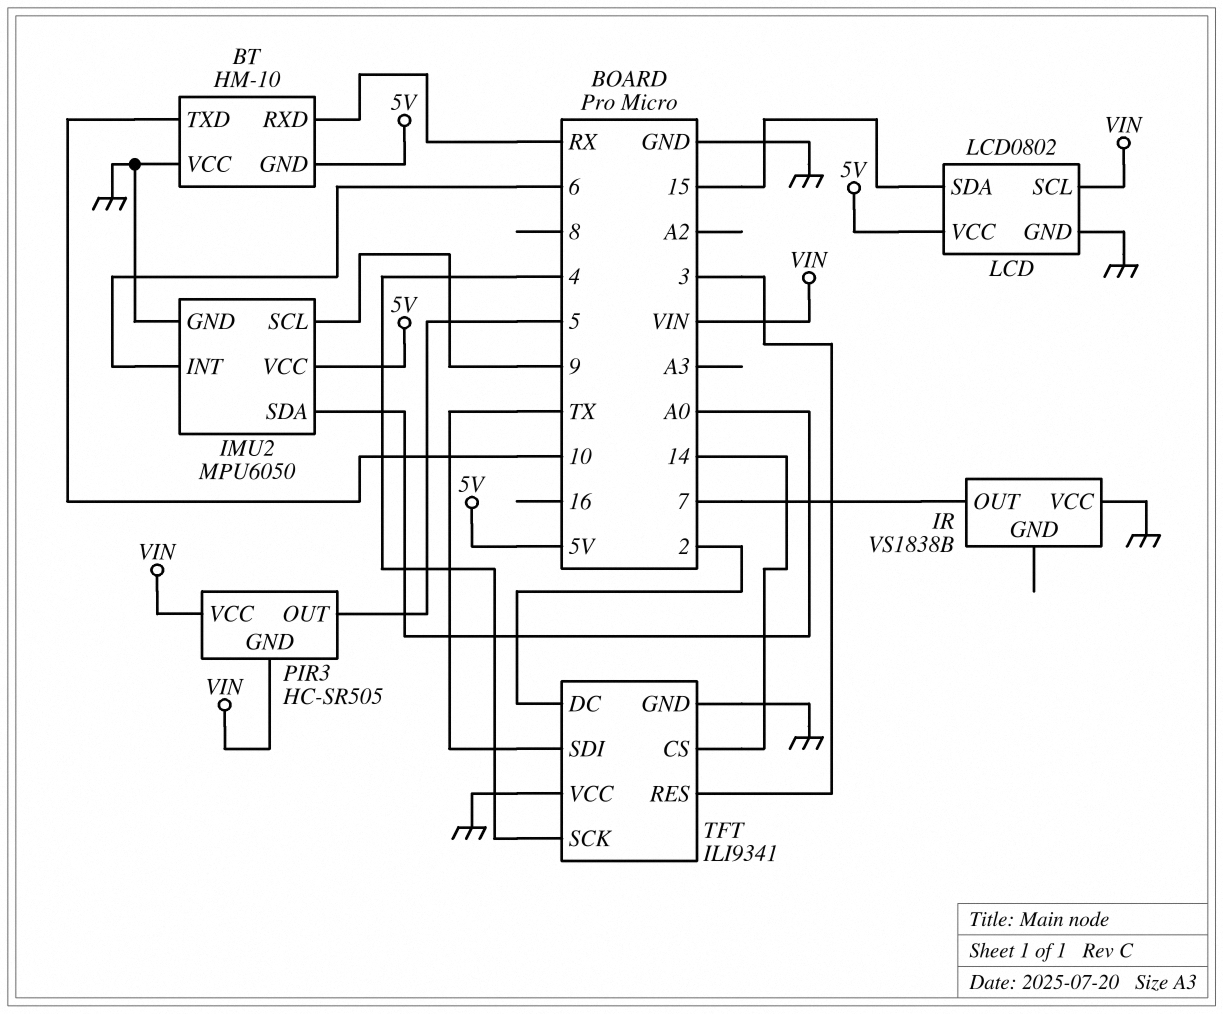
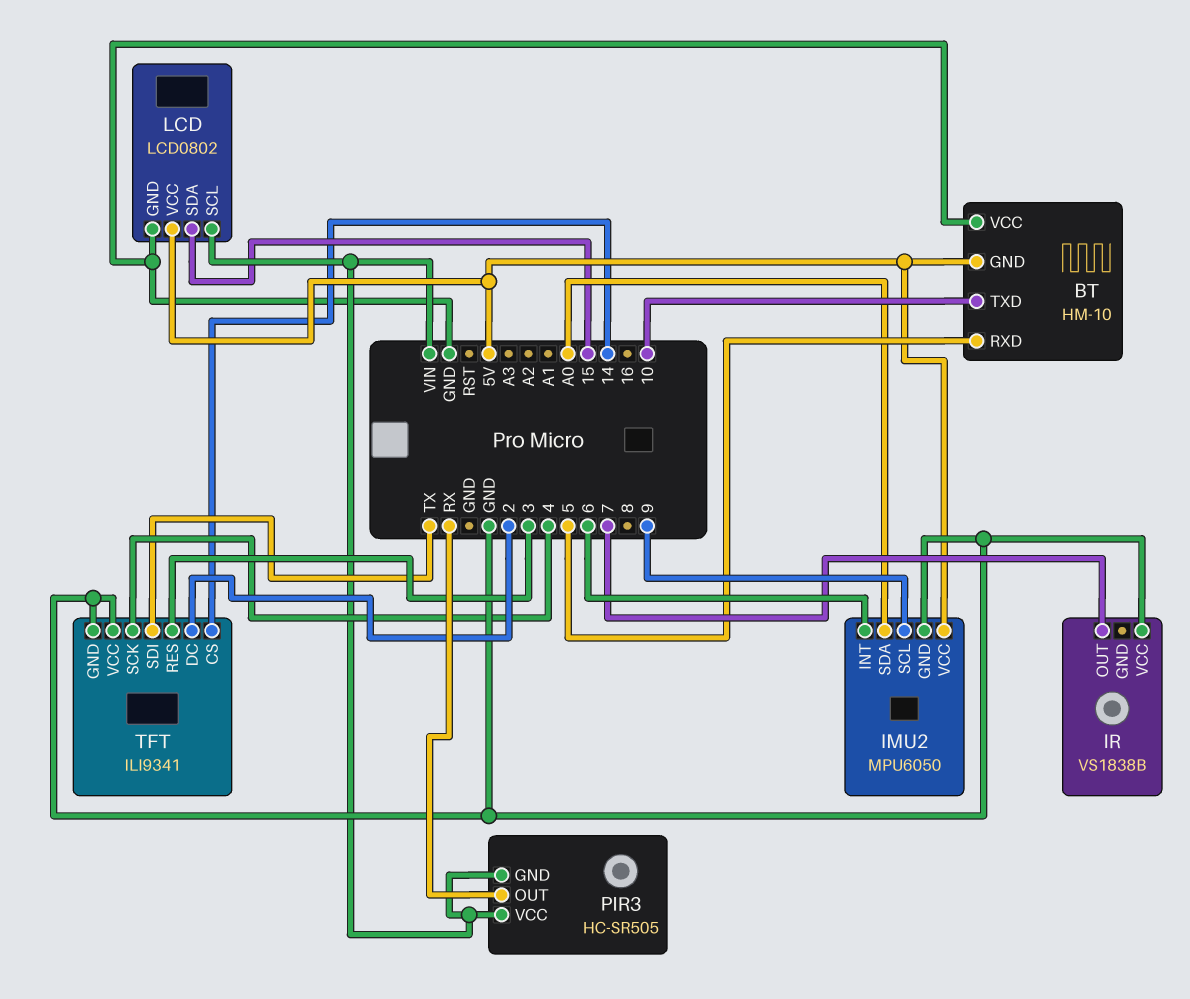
BT pin RXD: RX -> 5
PIR3 pin OUT: 5 -> RX

